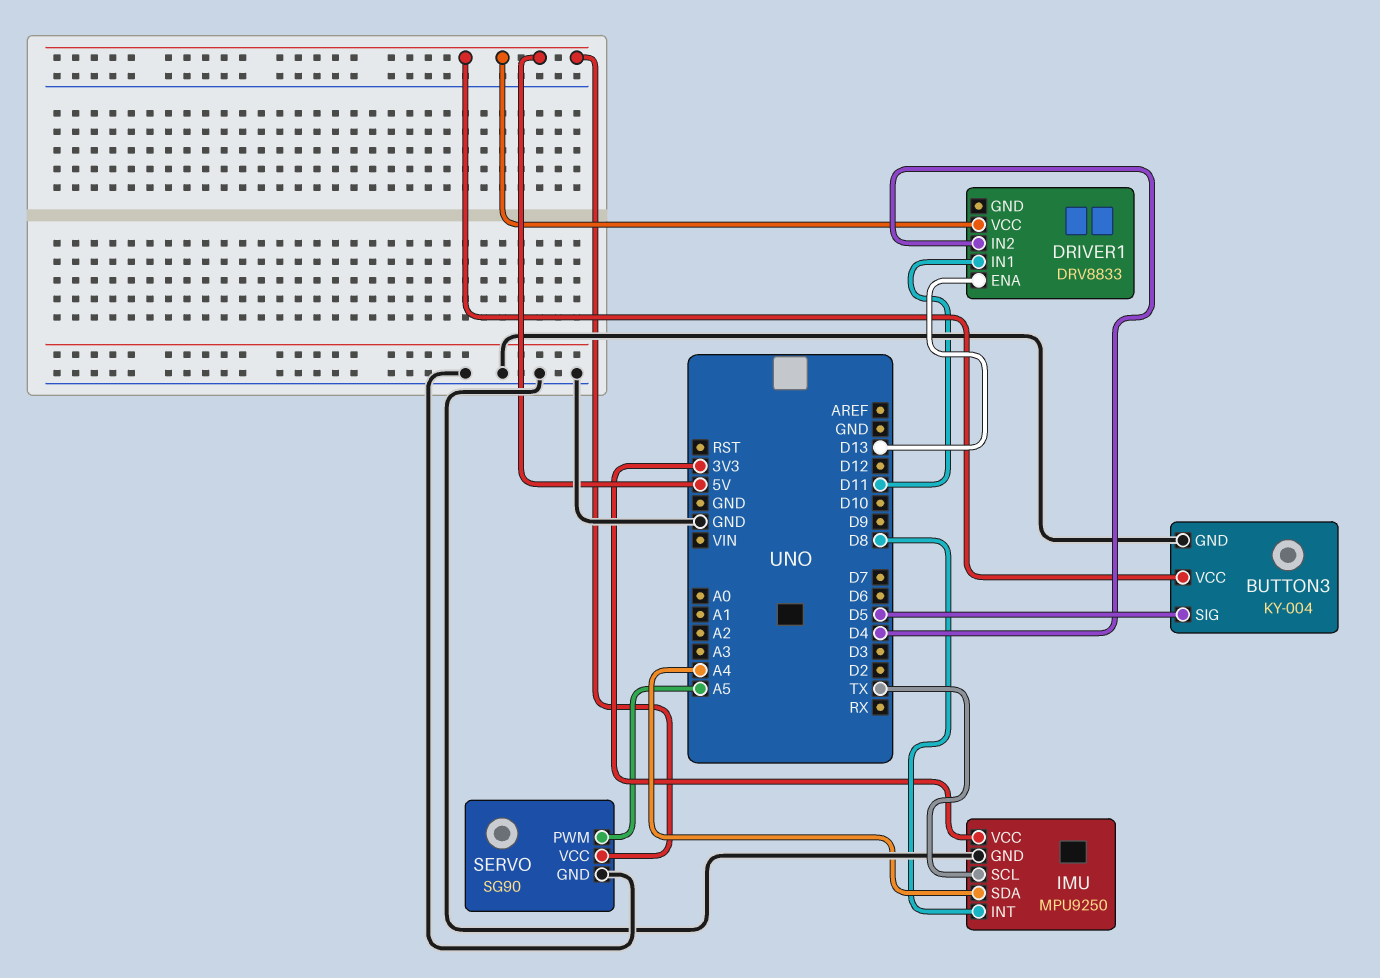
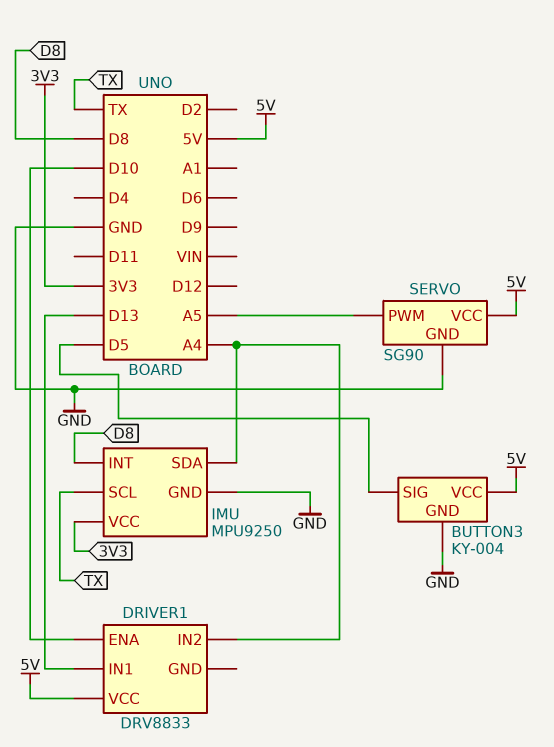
DRIVER1 pin ENA: D13 -> D10
DRIVER1 pin IN1: D11 -> D13
DRIVER1 pin IN2: D4 -> A4

